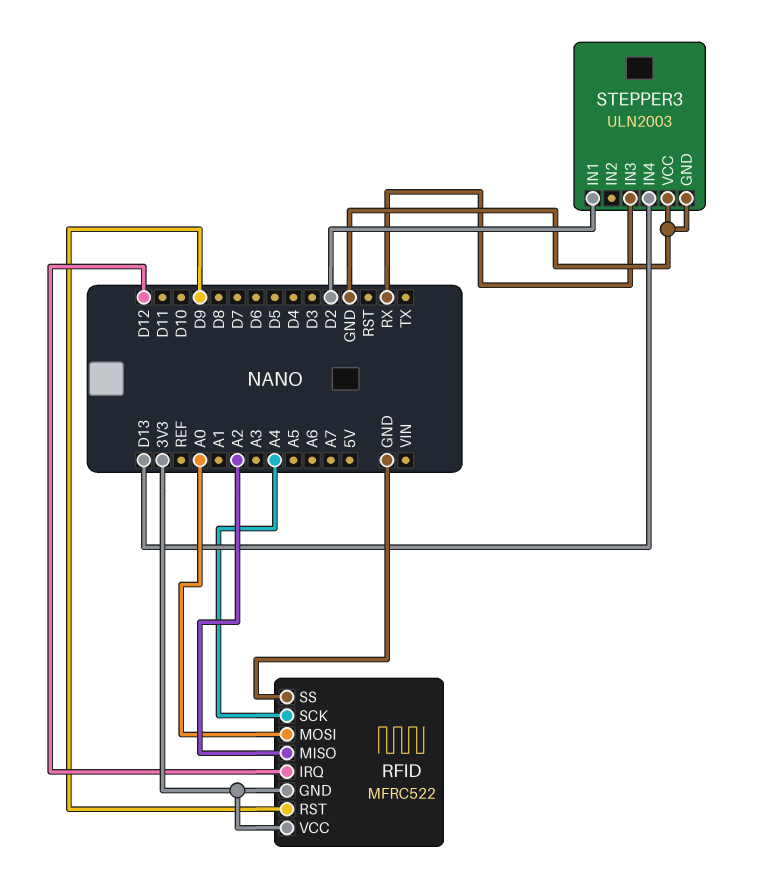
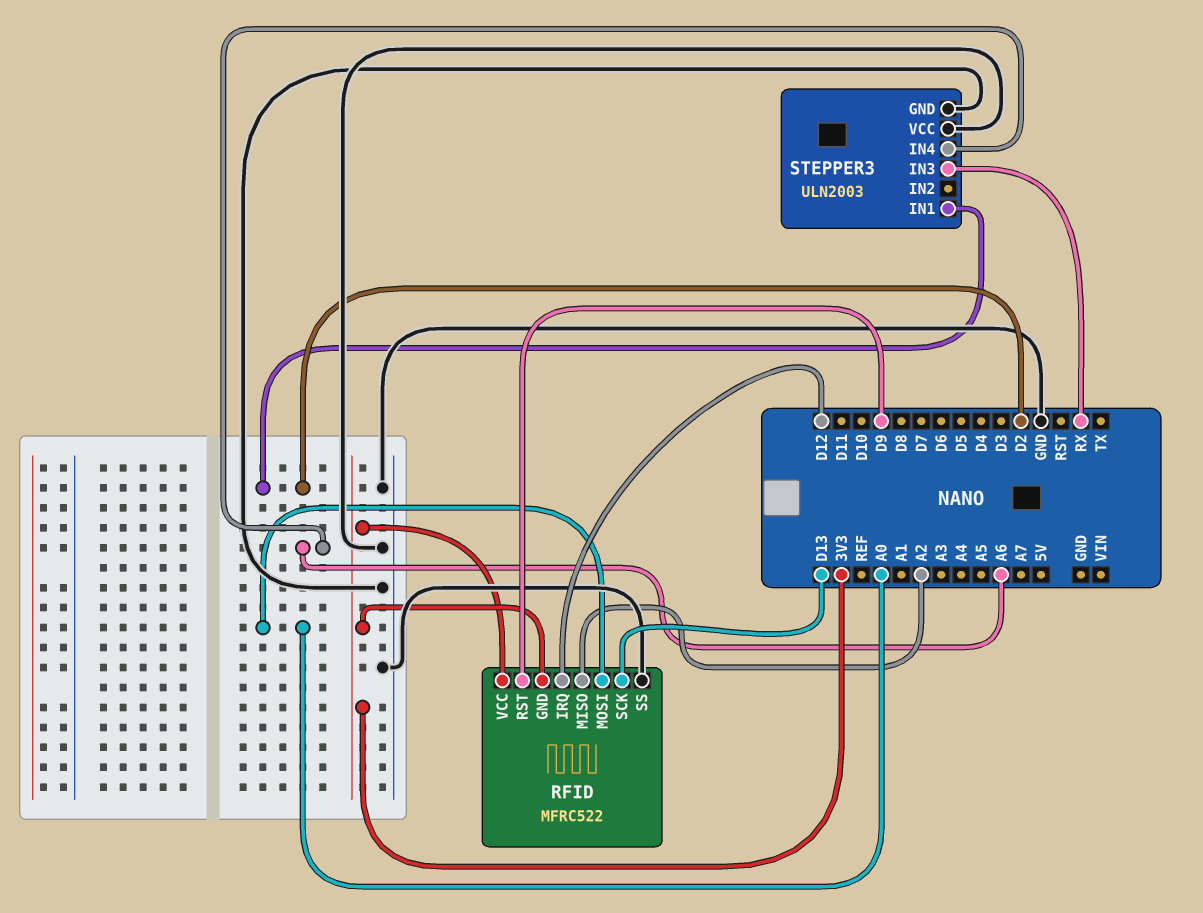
RFID pin SCK: A4 -> D13
STEPPER3 pin IN4: D13 -> A6

